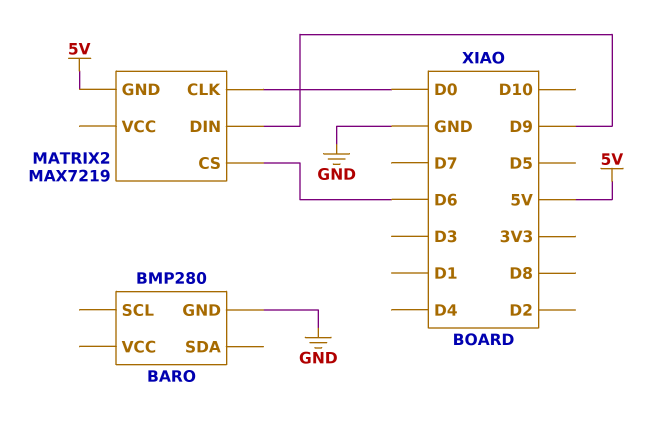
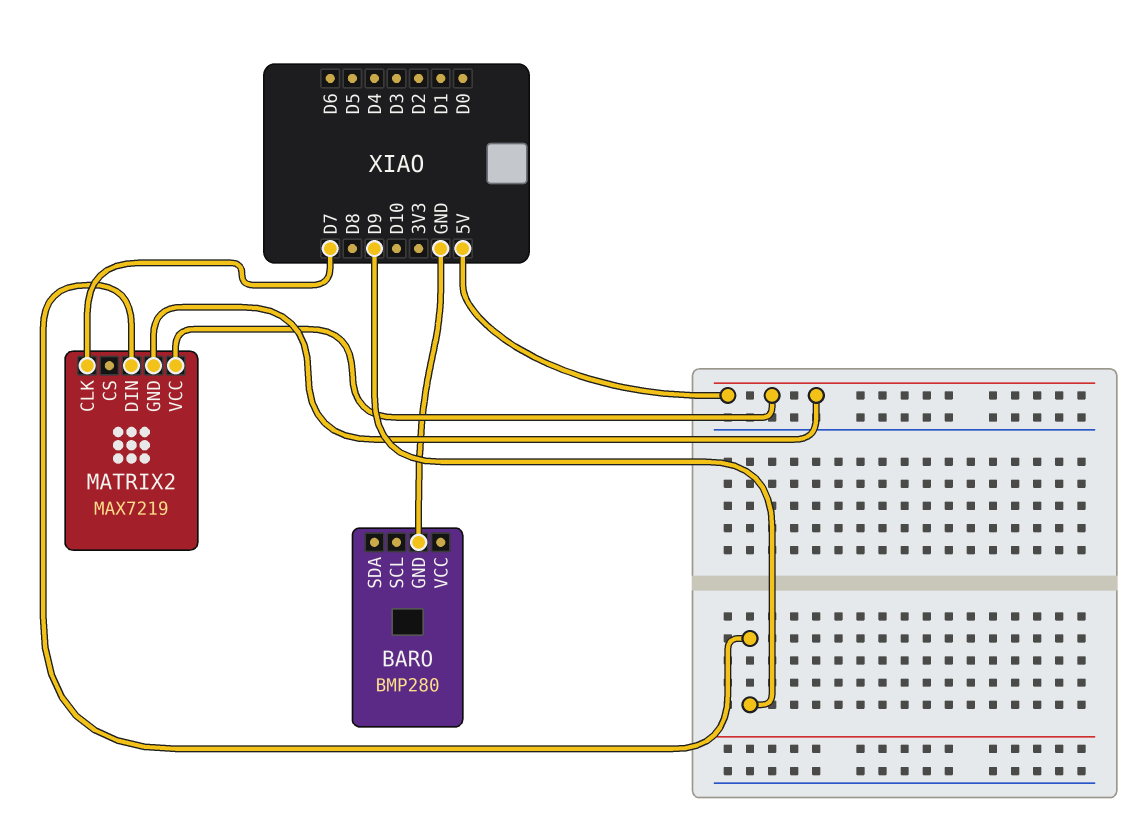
MATRIX2 pin CLK: D0 -> D7
MATRIX2 pin CS: D6 -> none
MATRIX2 pin VCC: none -> 5V

